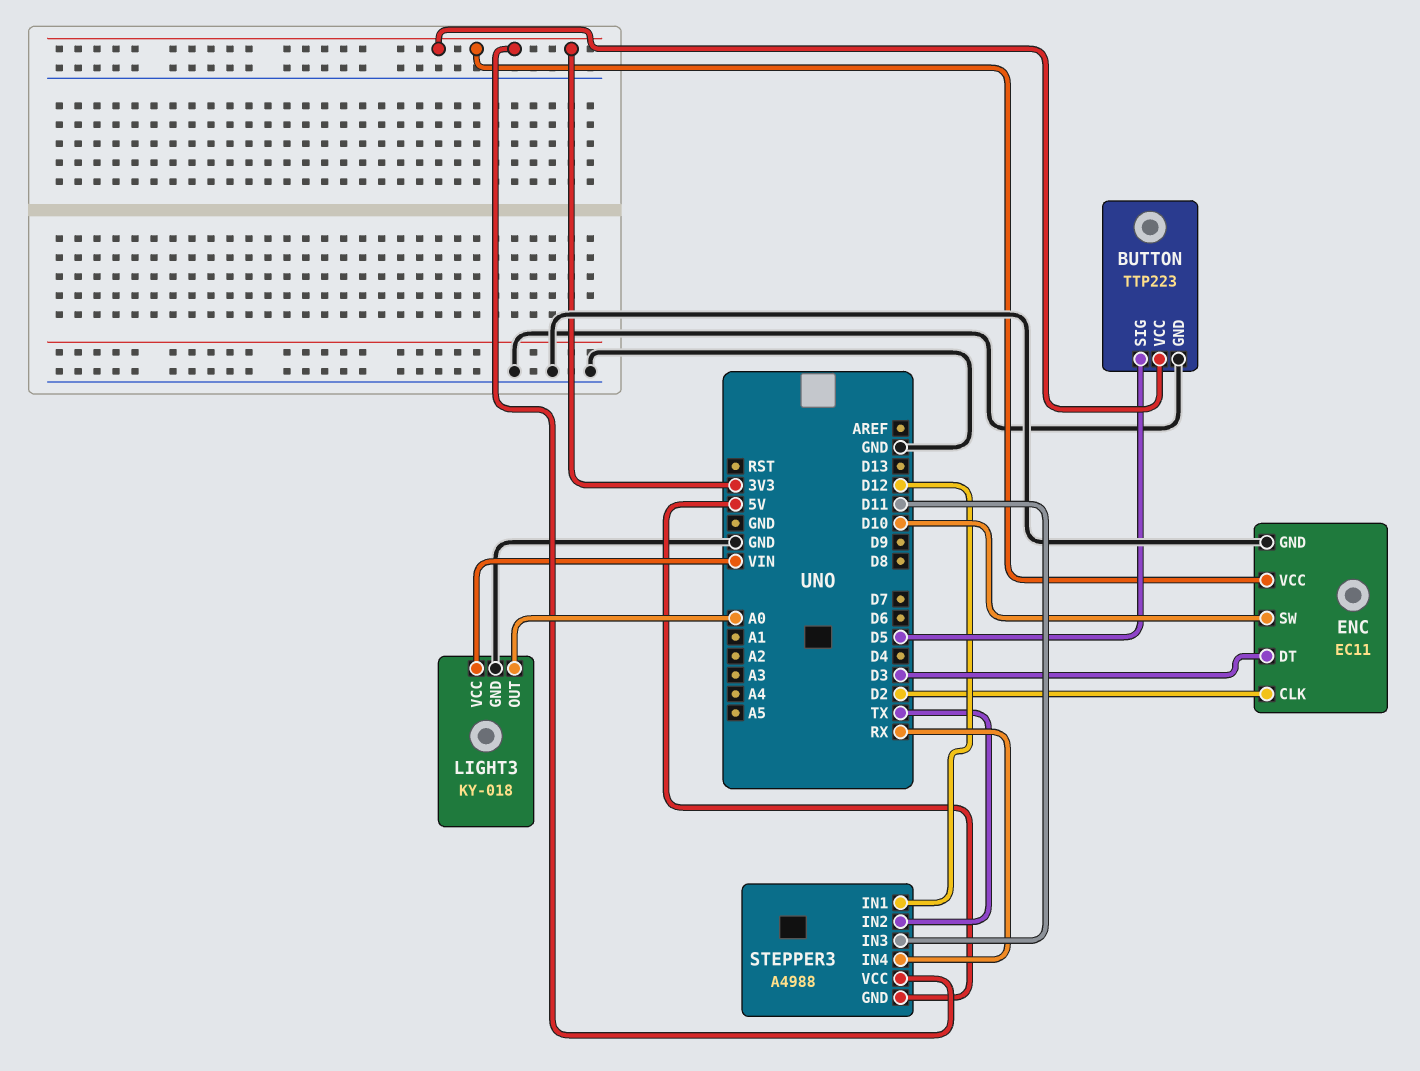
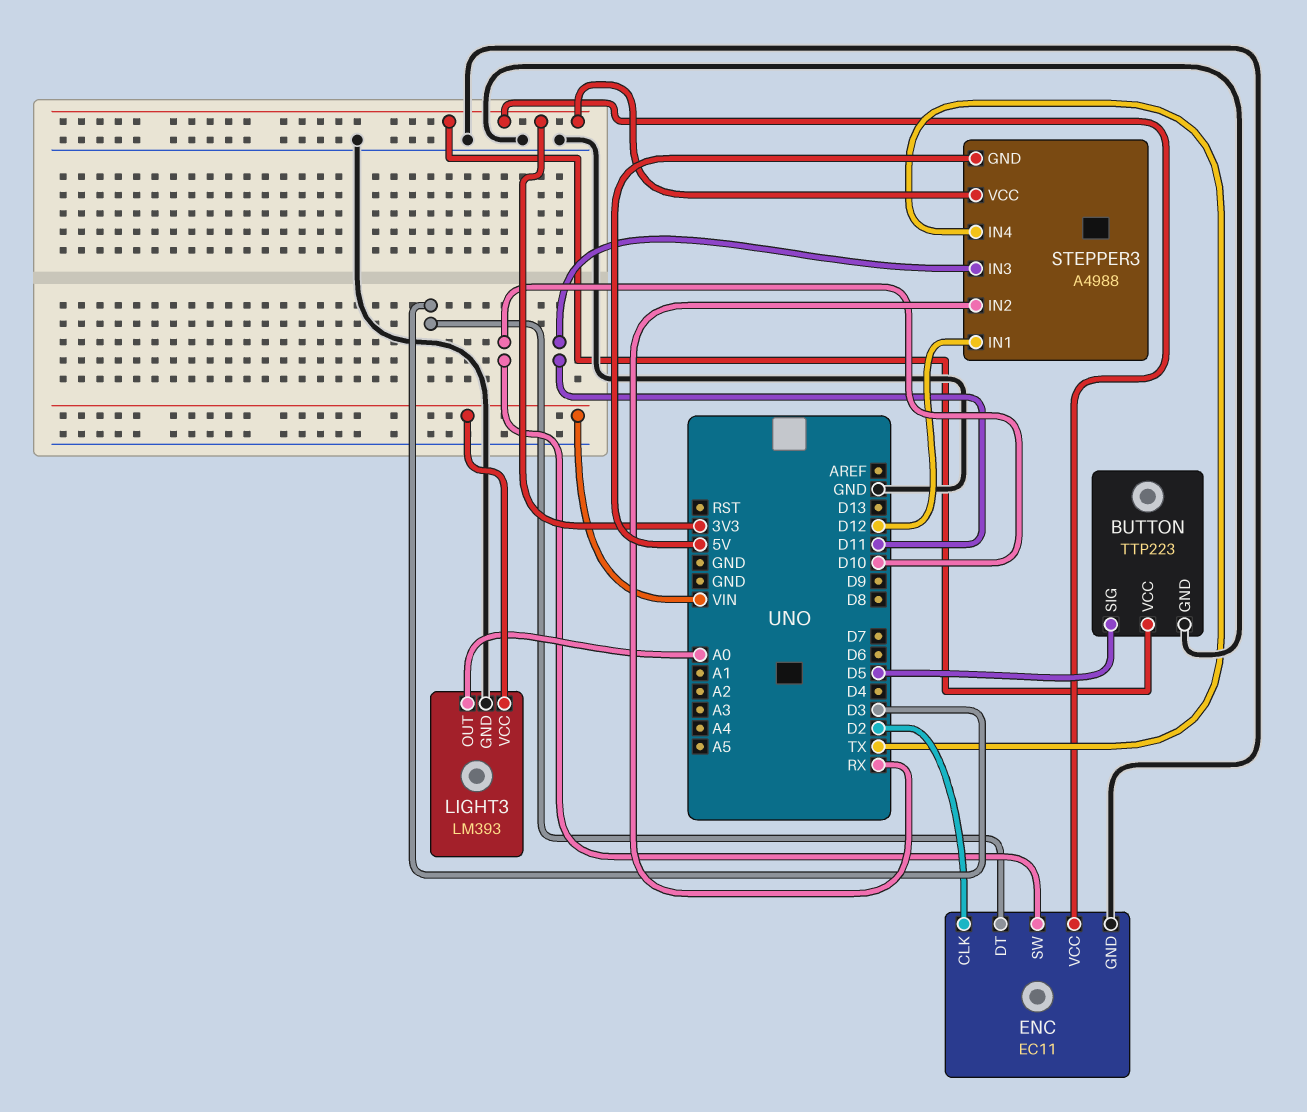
LIGHT3: KY-018 -> LM393
STEPPER3 pin IN2: TX -> RX
STEPPER3 pin IN4: RX -> TX

